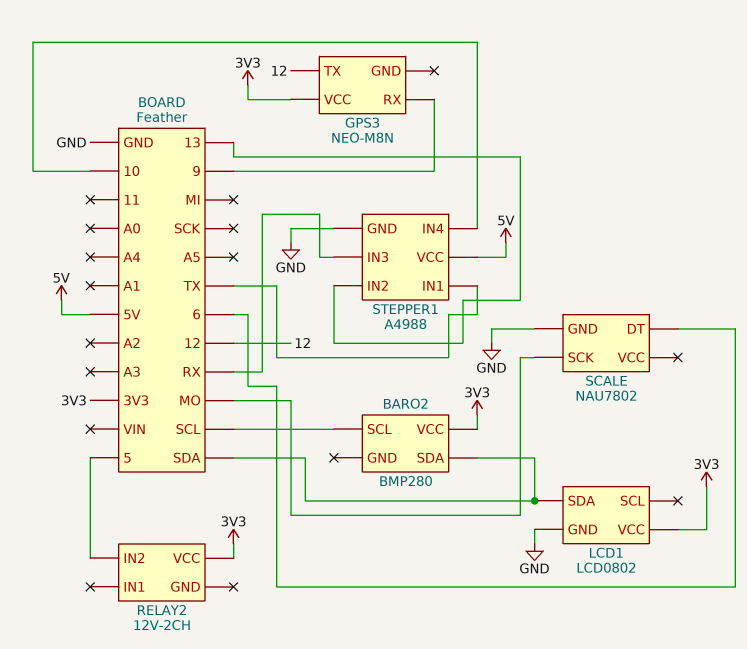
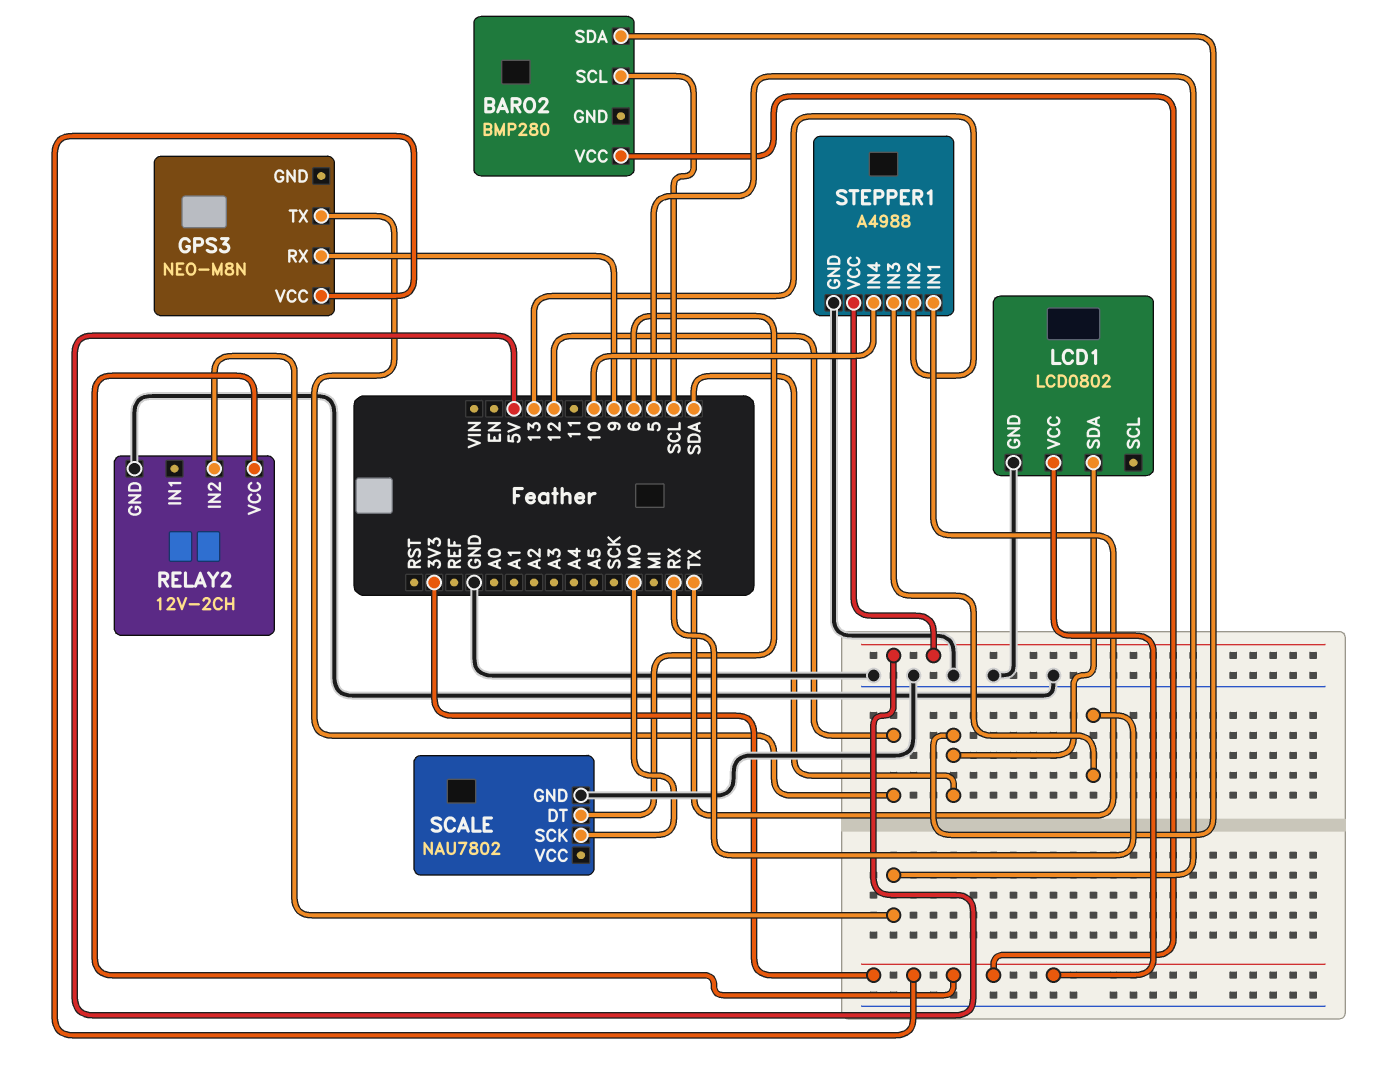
RELAY2 pin GND: none -> GND

